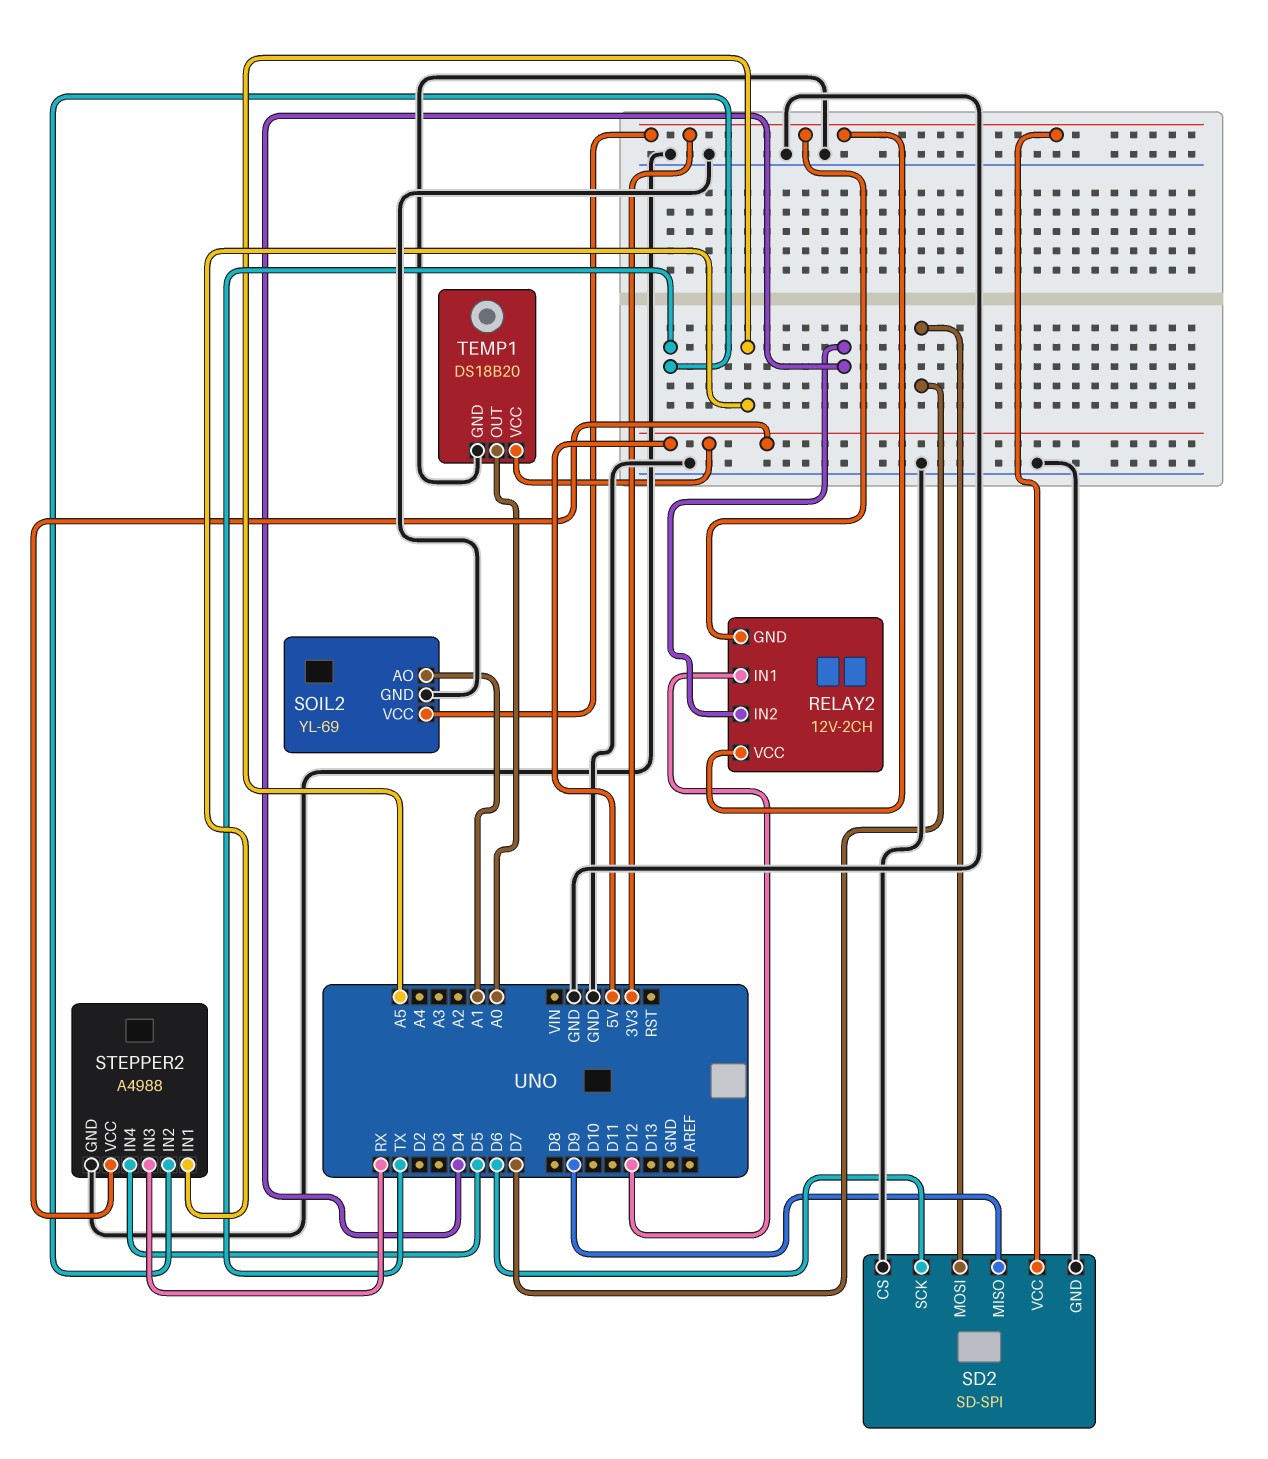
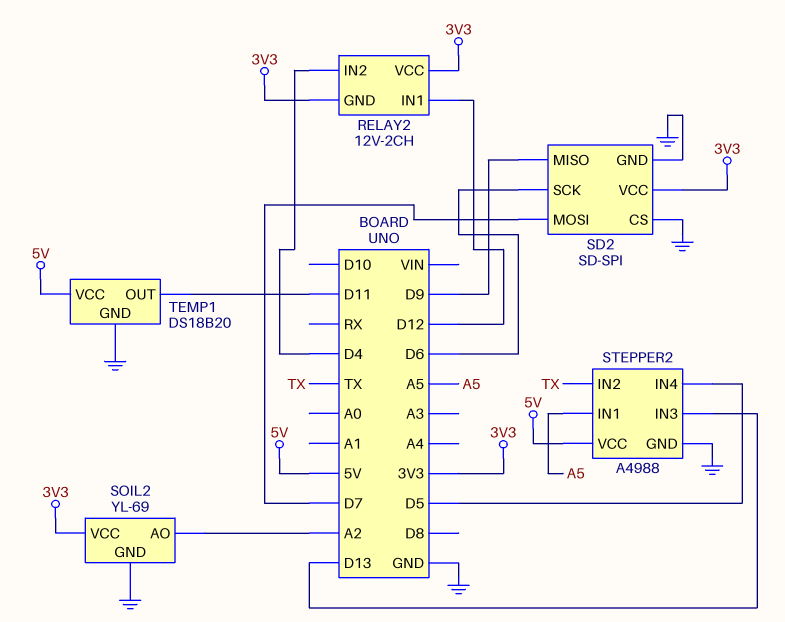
SOIL2 pin AO: A1 -> A2
STEPPER2 pin IN3: RX -> D13
TEMP1 pin OUT: A0 -> D11

